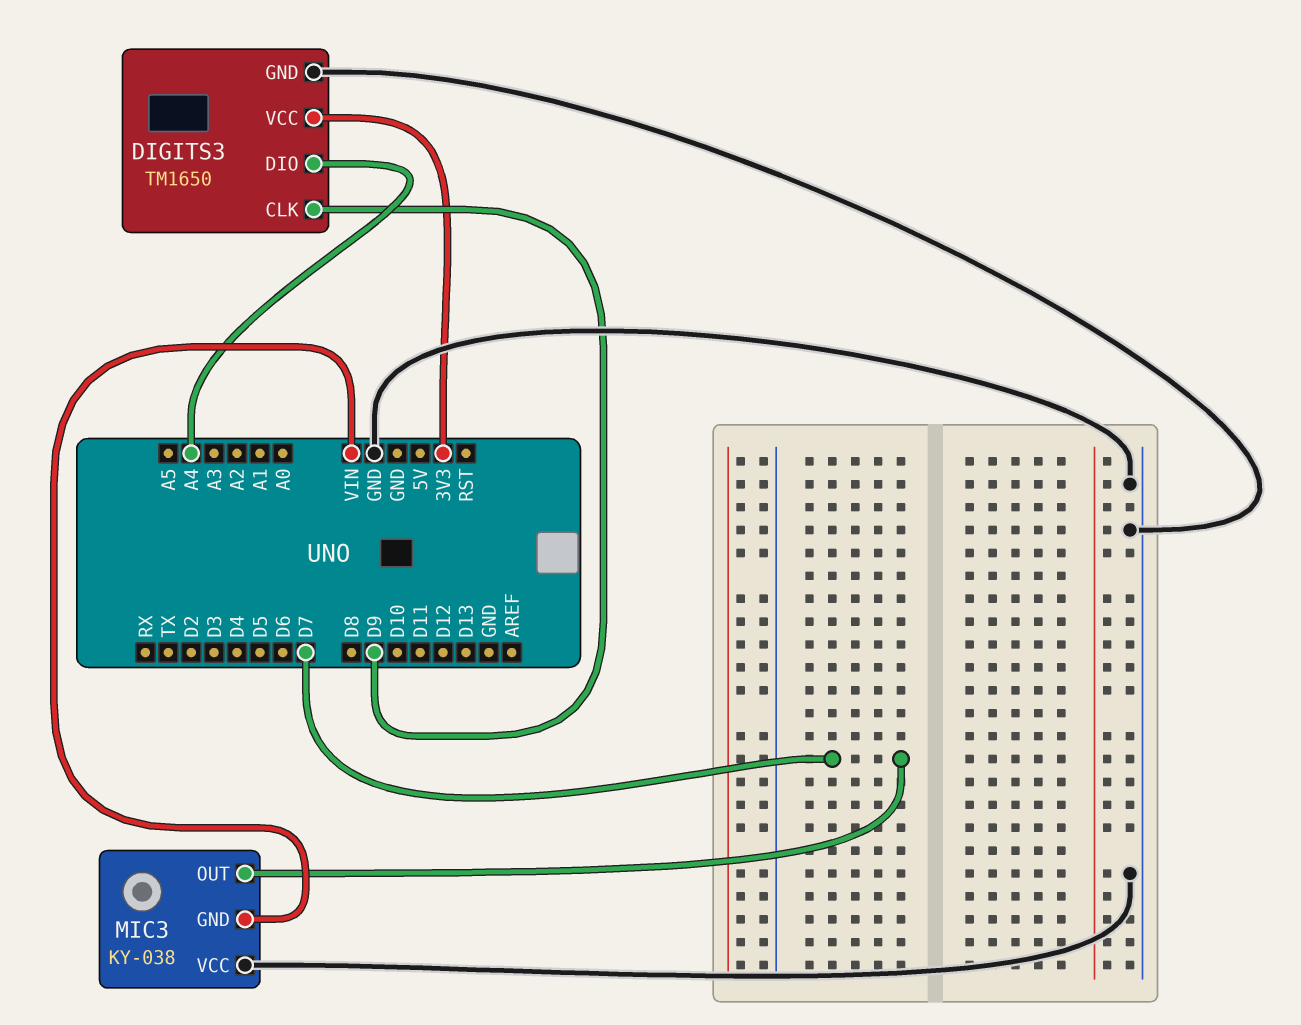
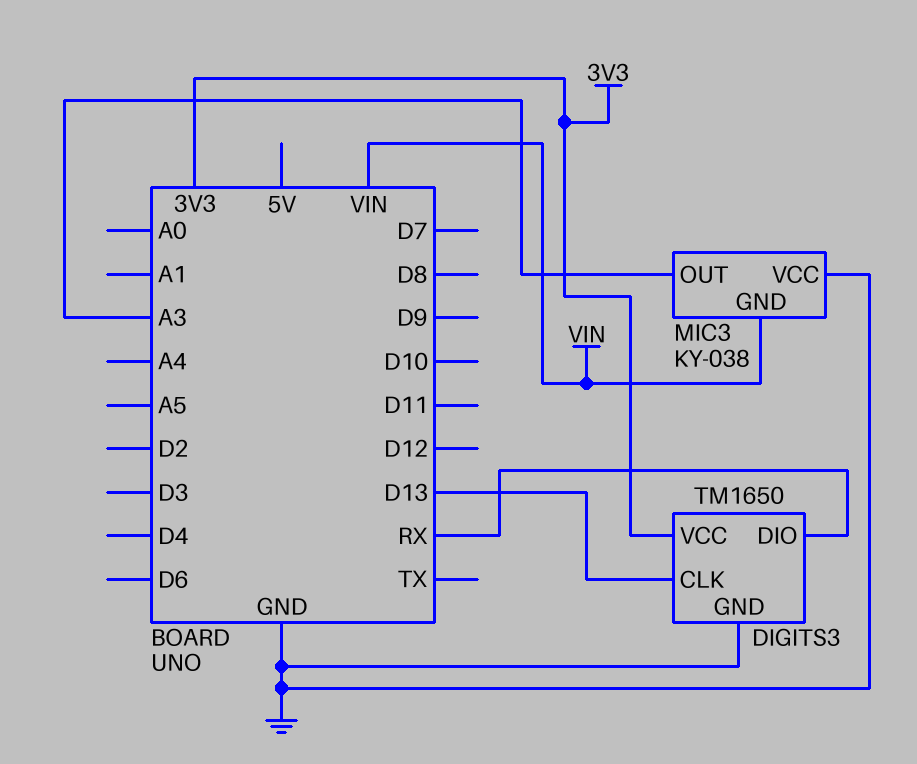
DIGITS3 pin CLK: D9 -> D13
DIGITS3 pin DIO: A4 -> RX
MIC3 pin OUT: D7 -> A3

